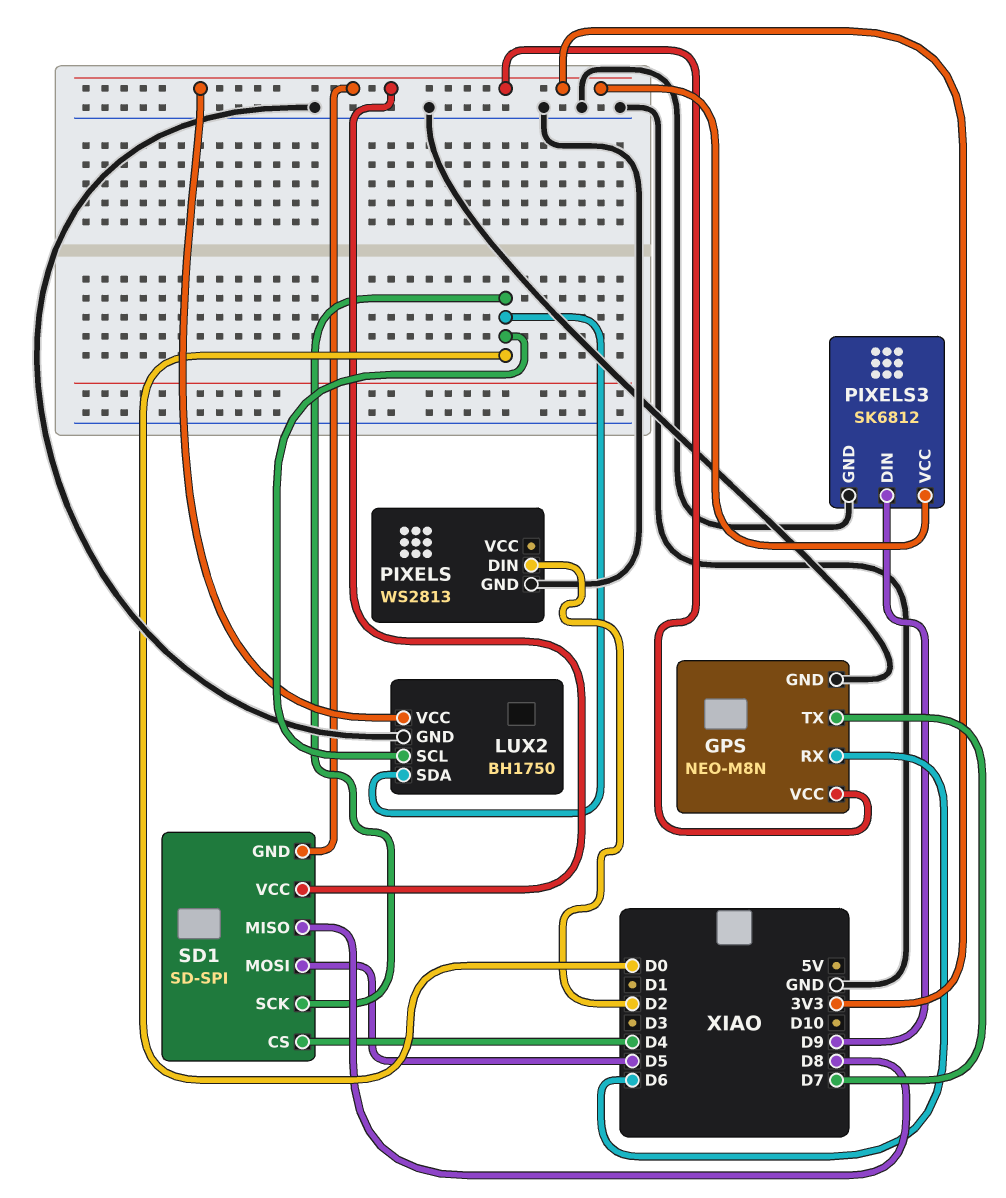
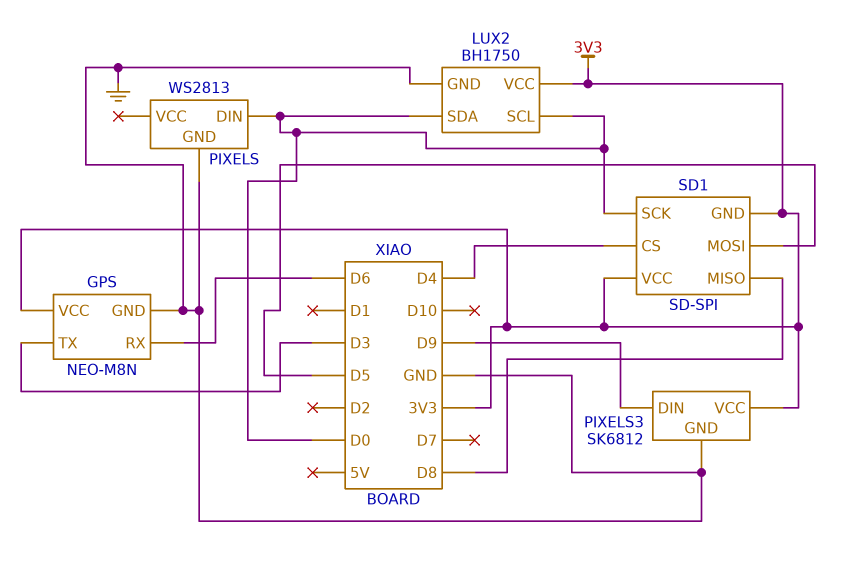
GPS pin TX: D7 -> D3
PIXELS pin DIN: D2 -> D0

